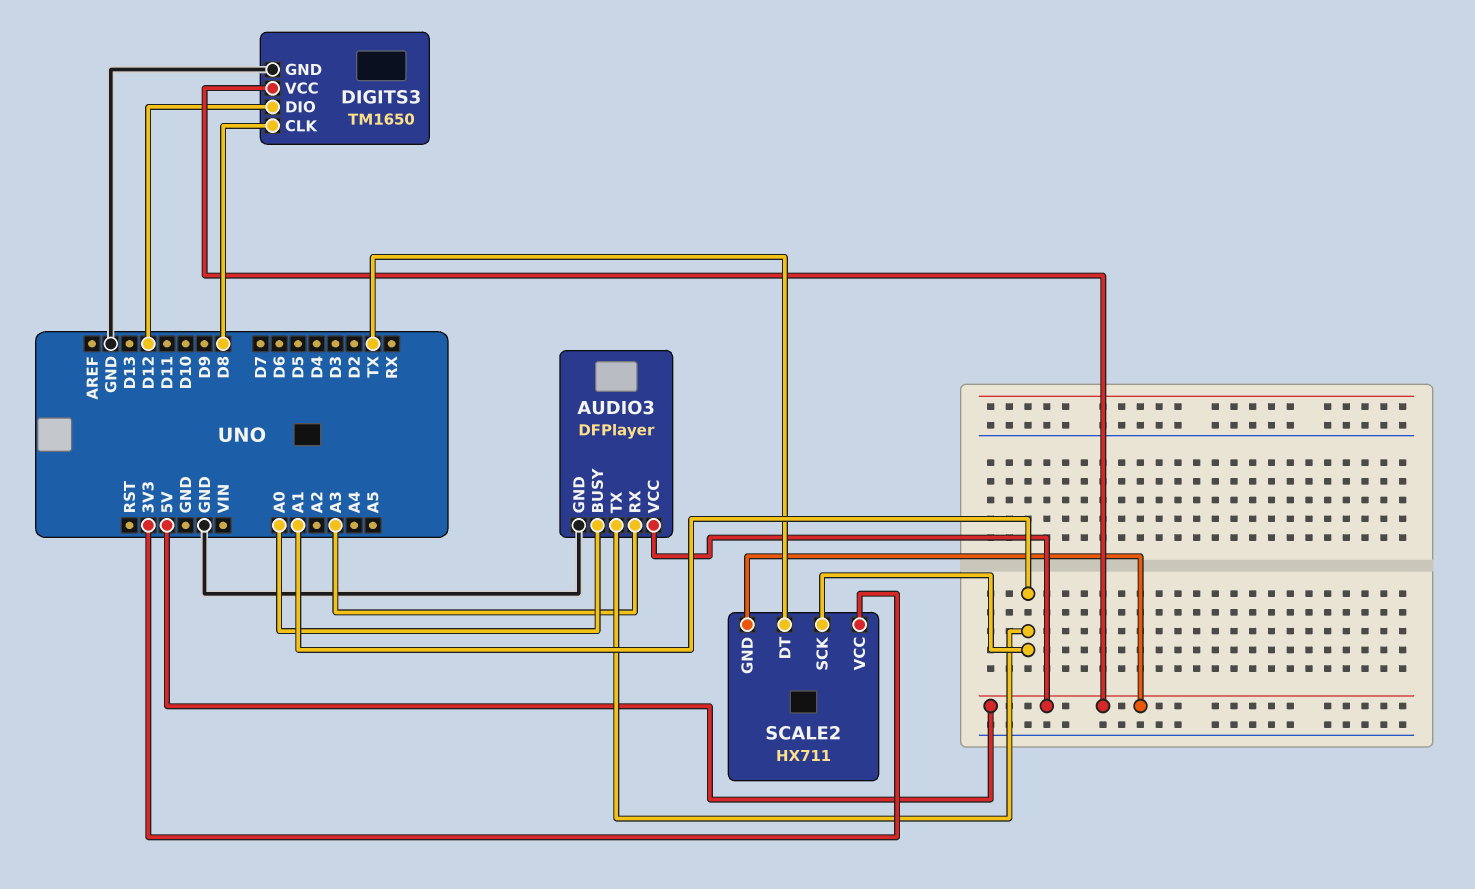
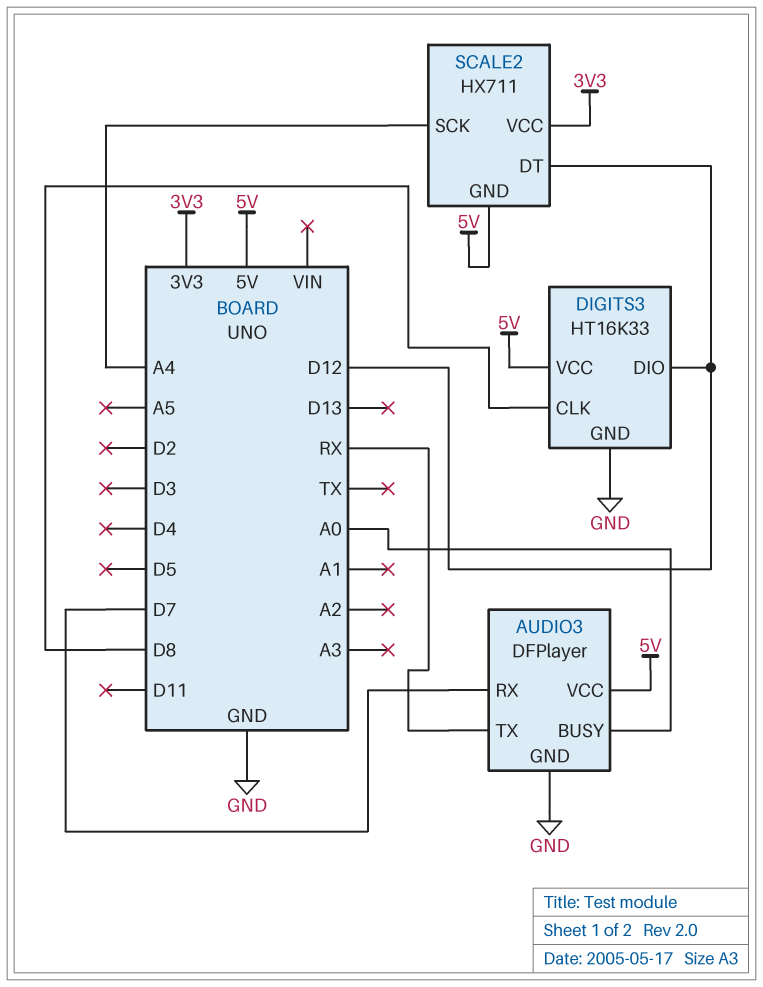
AUDIO3 pin RX: A3 -> D7
AUDIO3 pin TX: A1 -> RX
DIGITS3: TM1650 -> HT16K33
SCALE2 pin DT: TX -> D12
SCALE2 pin SCK: A1 -> A4

